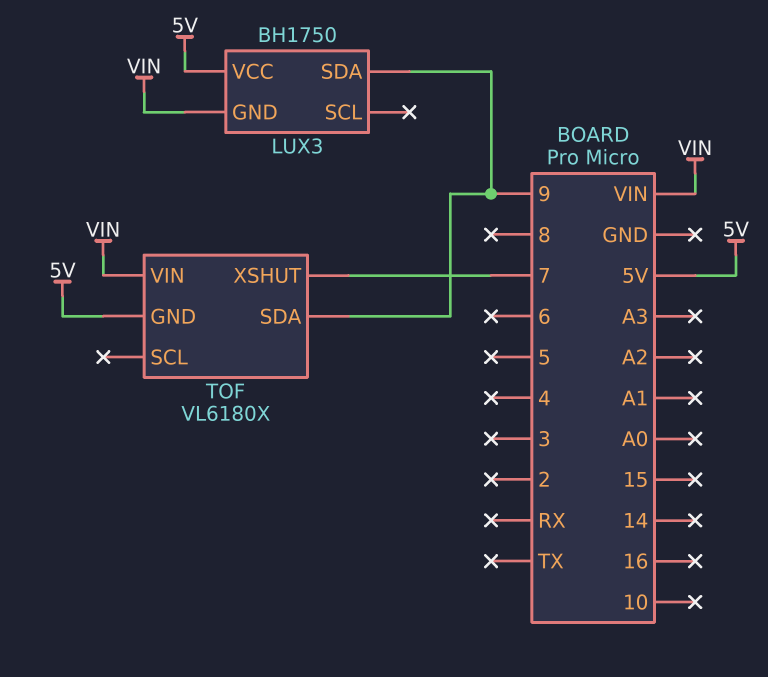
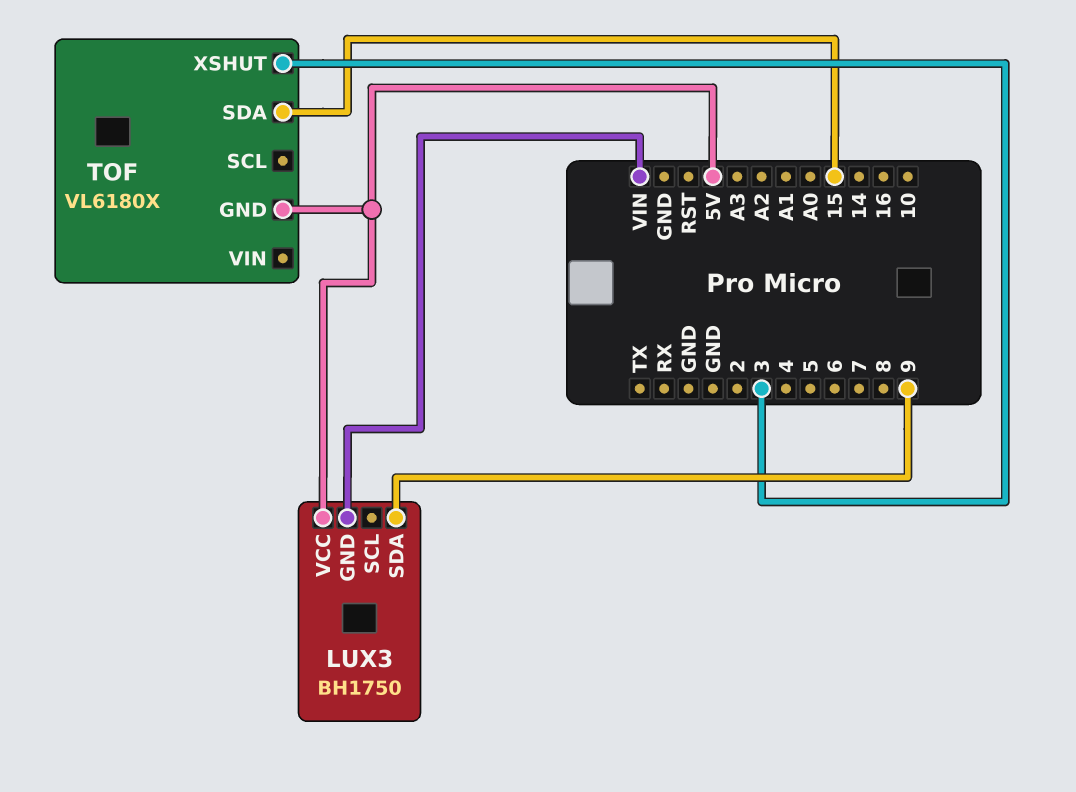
TOF pin SDA: 9 -> 15
TOF pin VIN: VIN -> none
TOF pin XSHUT: 7 -> 3

